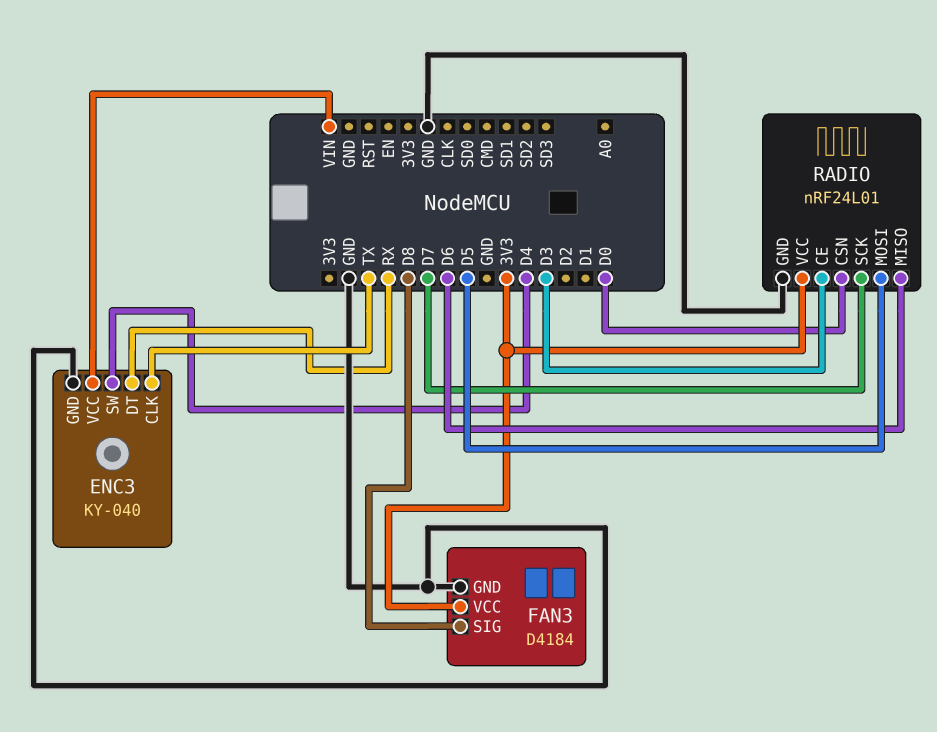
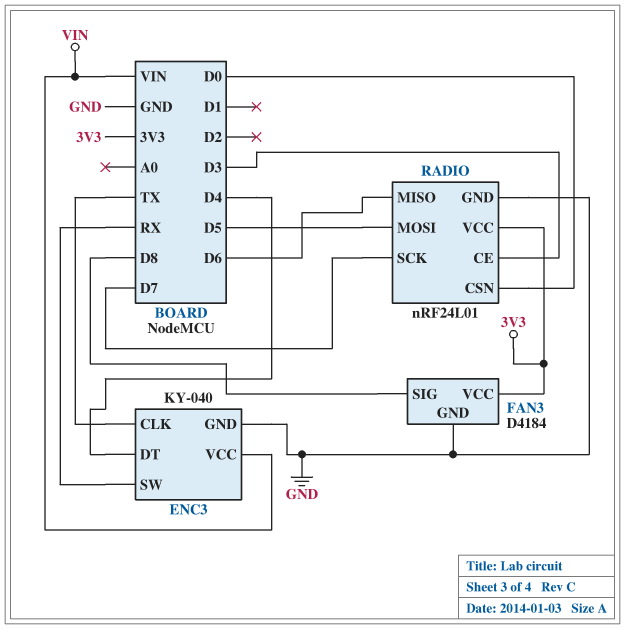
ENC3 pin DT: RX -> D4
ENC3 pin SW: D4 -> RX

